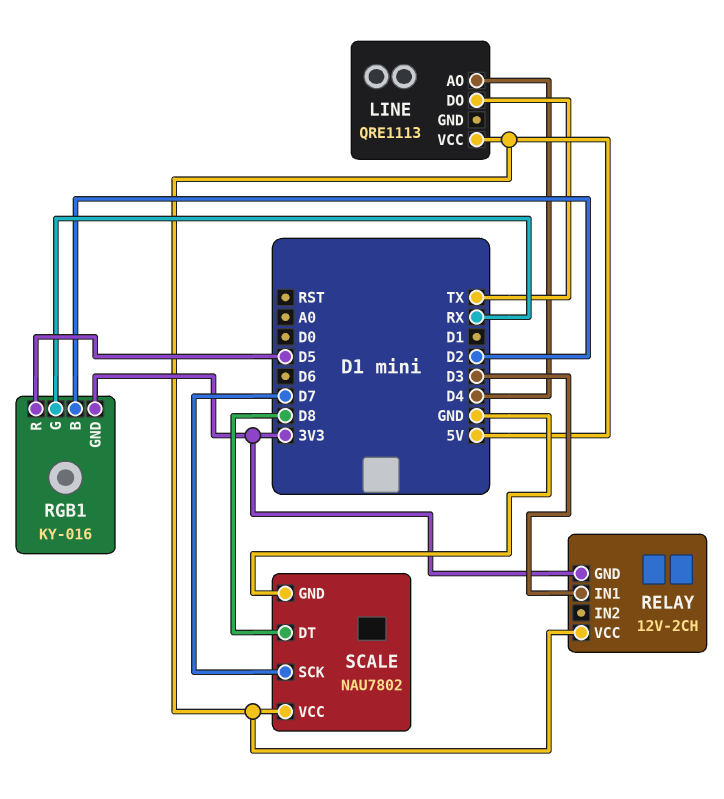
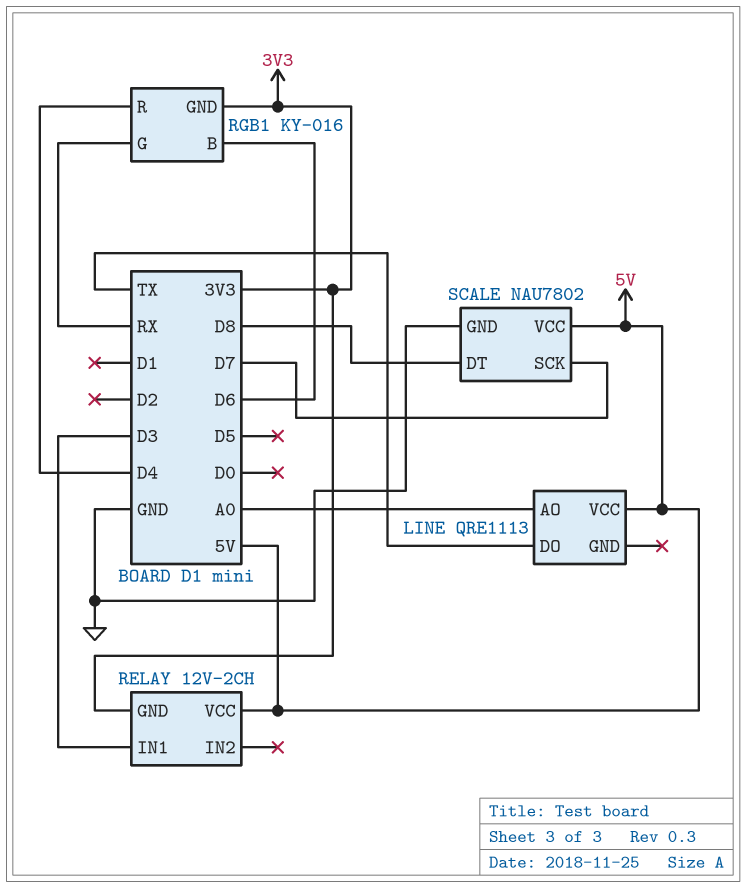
LINE pin AO: D4 -> A0
RGB1 pin B: D2 -> D6
RGB1 pin R: D5 -> D4

